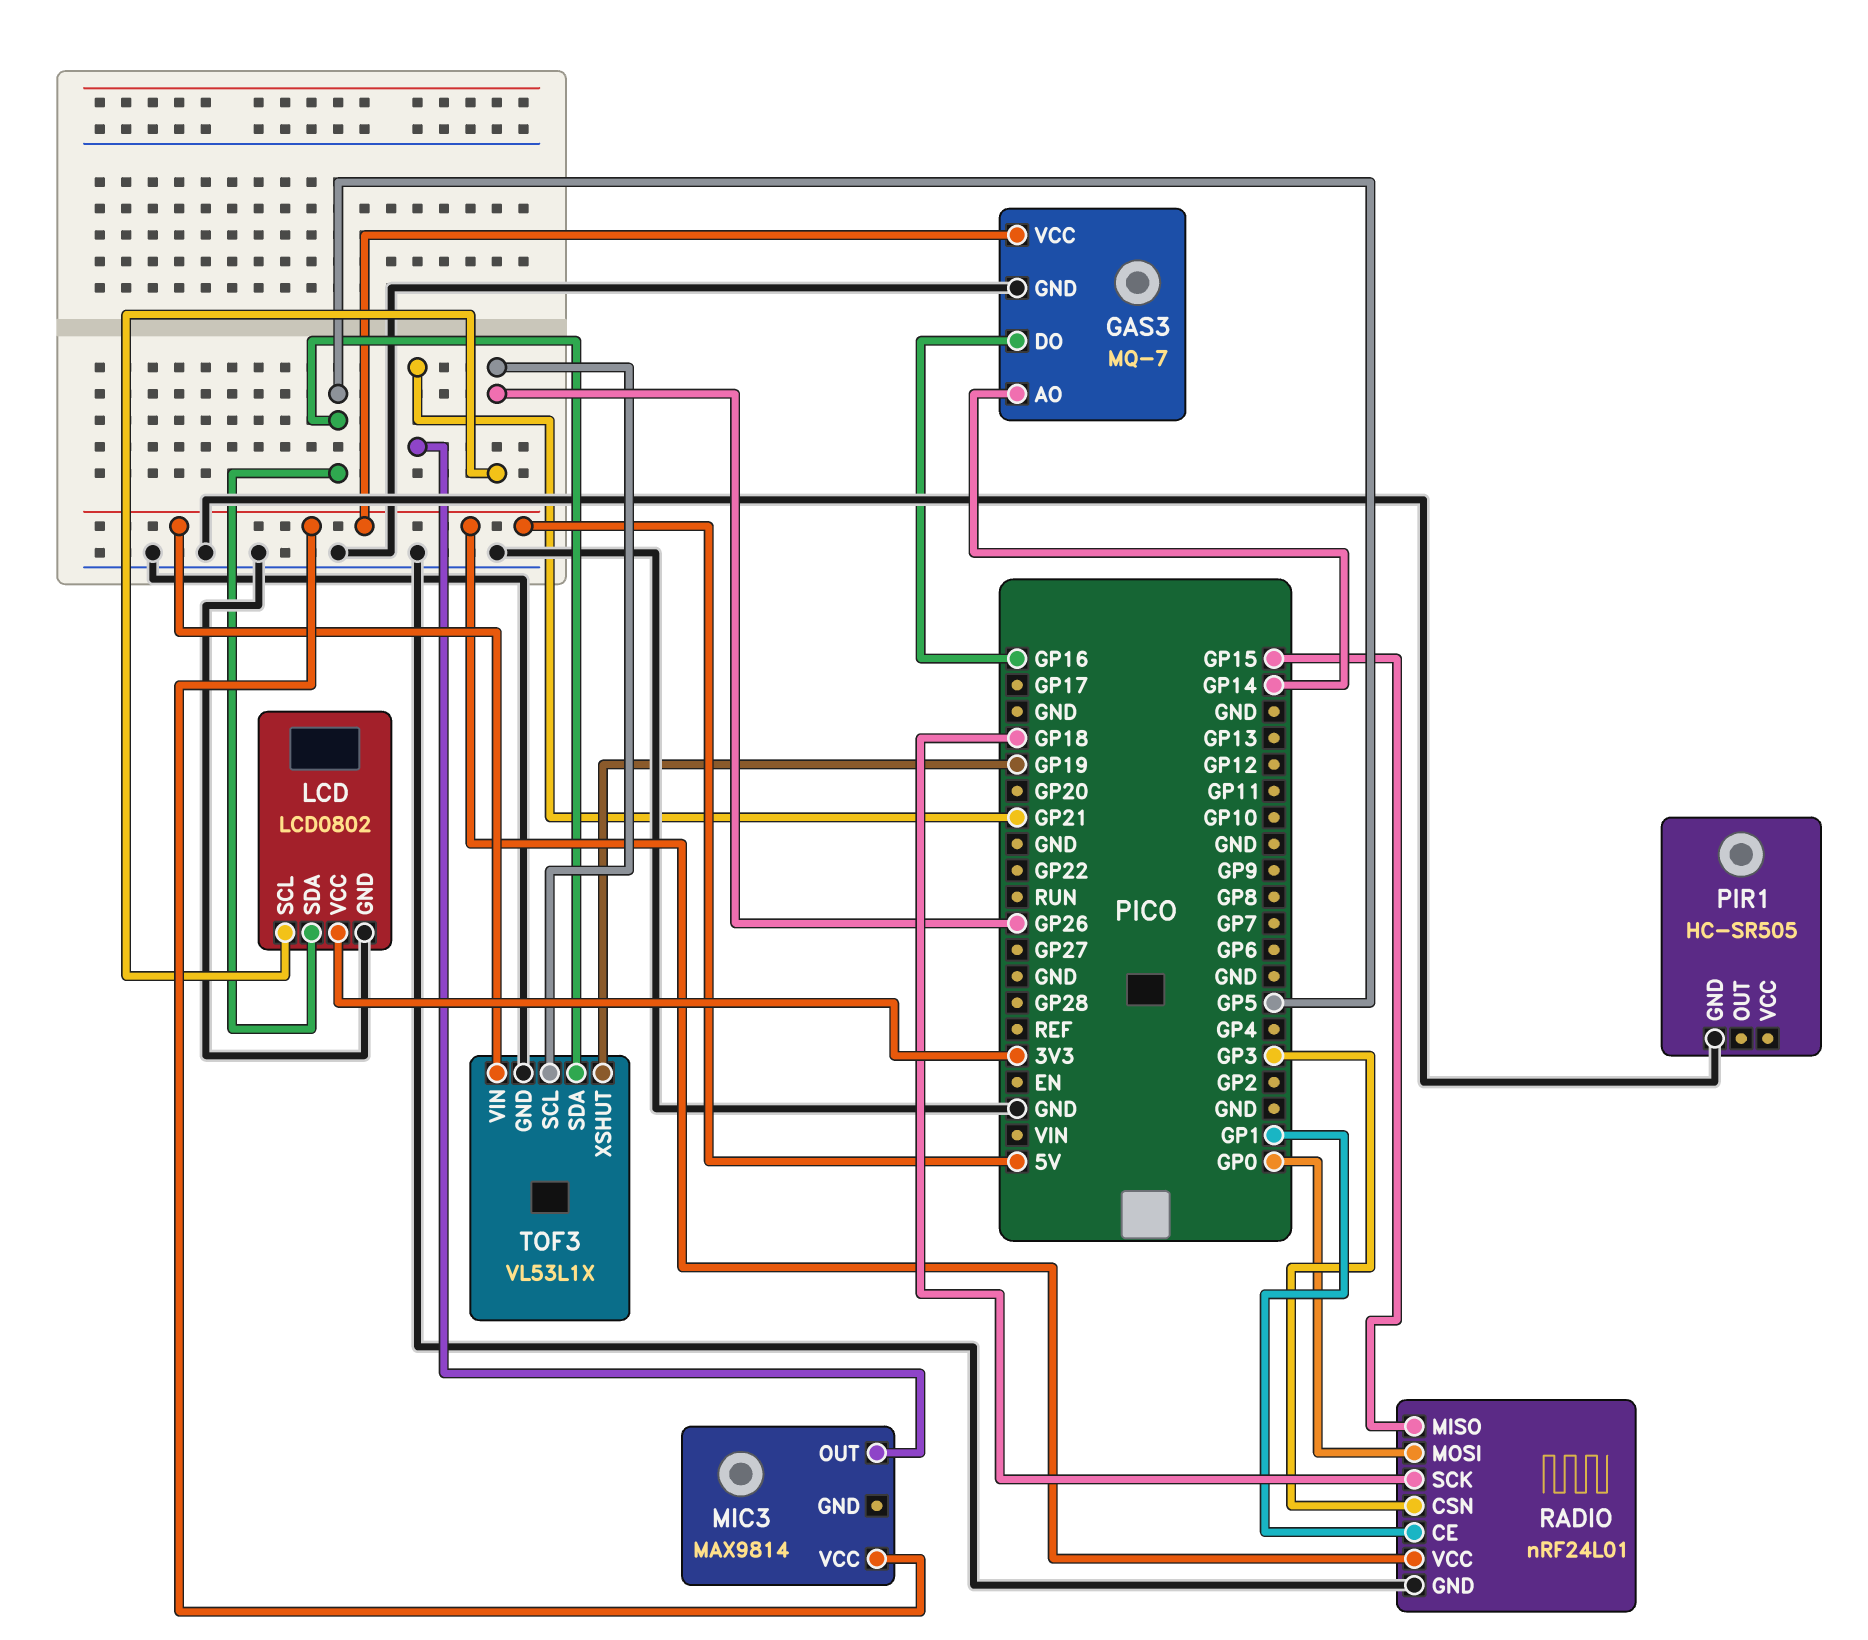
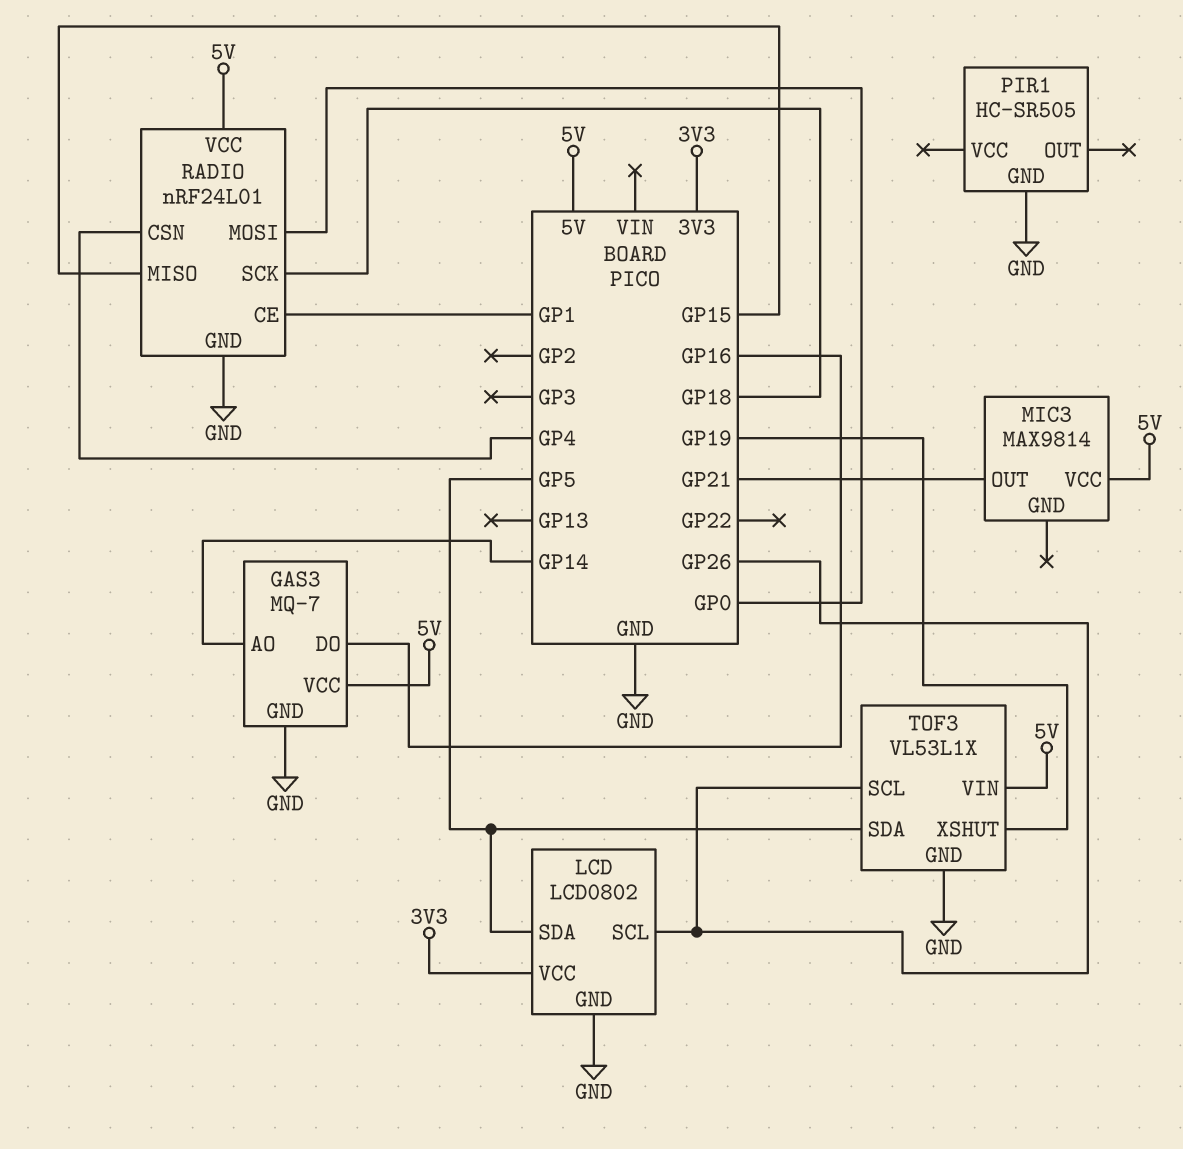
RADIO pin CSN: GP3 -> GP4

